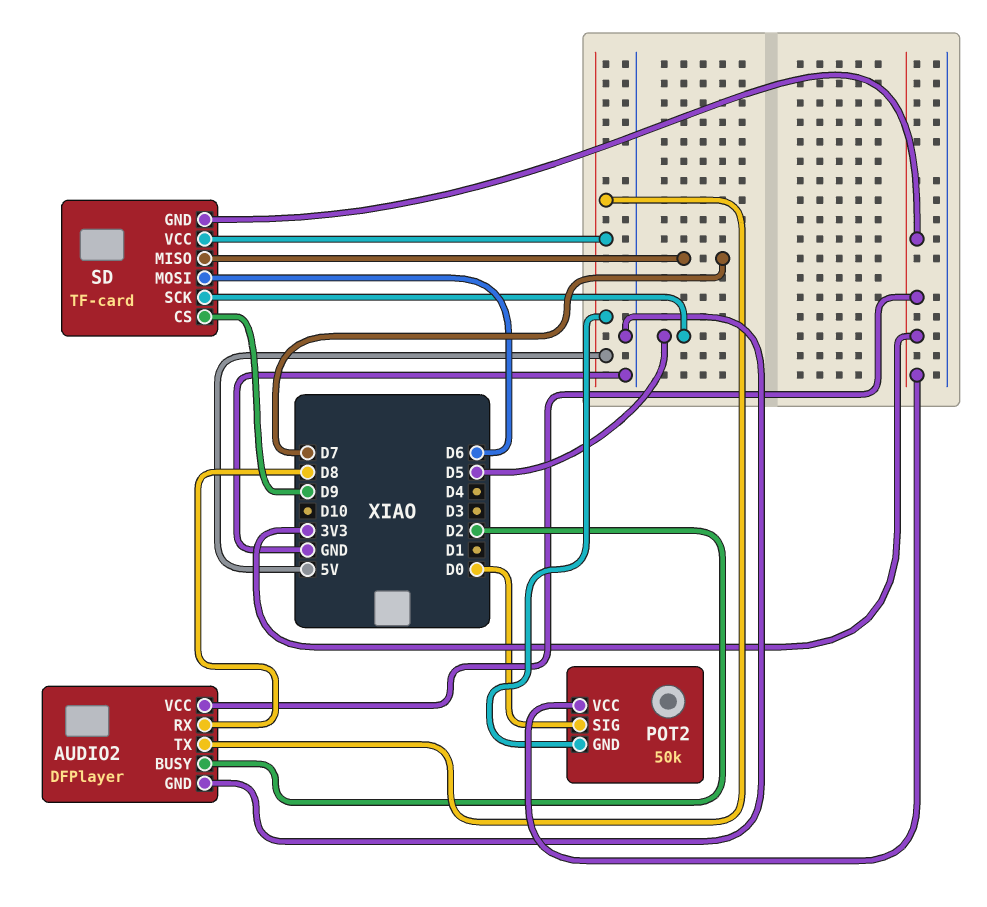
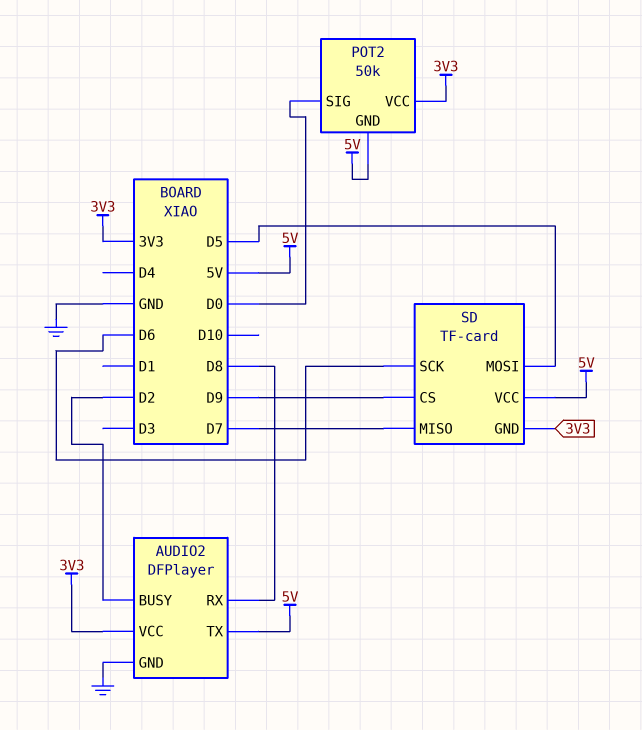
SD pin MOSI: D6 -> D5
SD pin SCK: D5 -> D6

